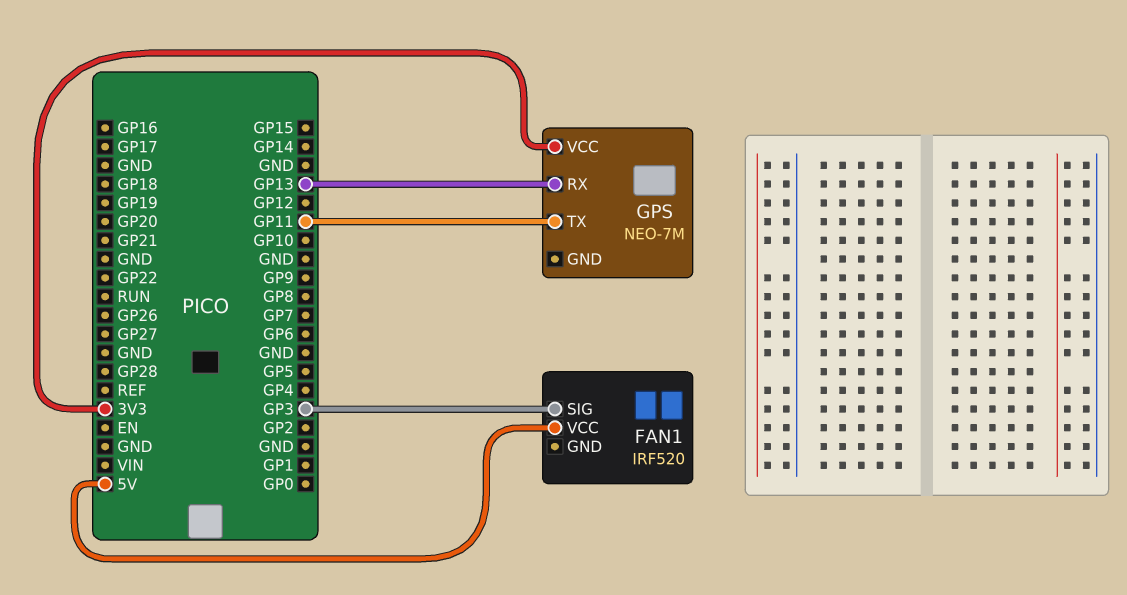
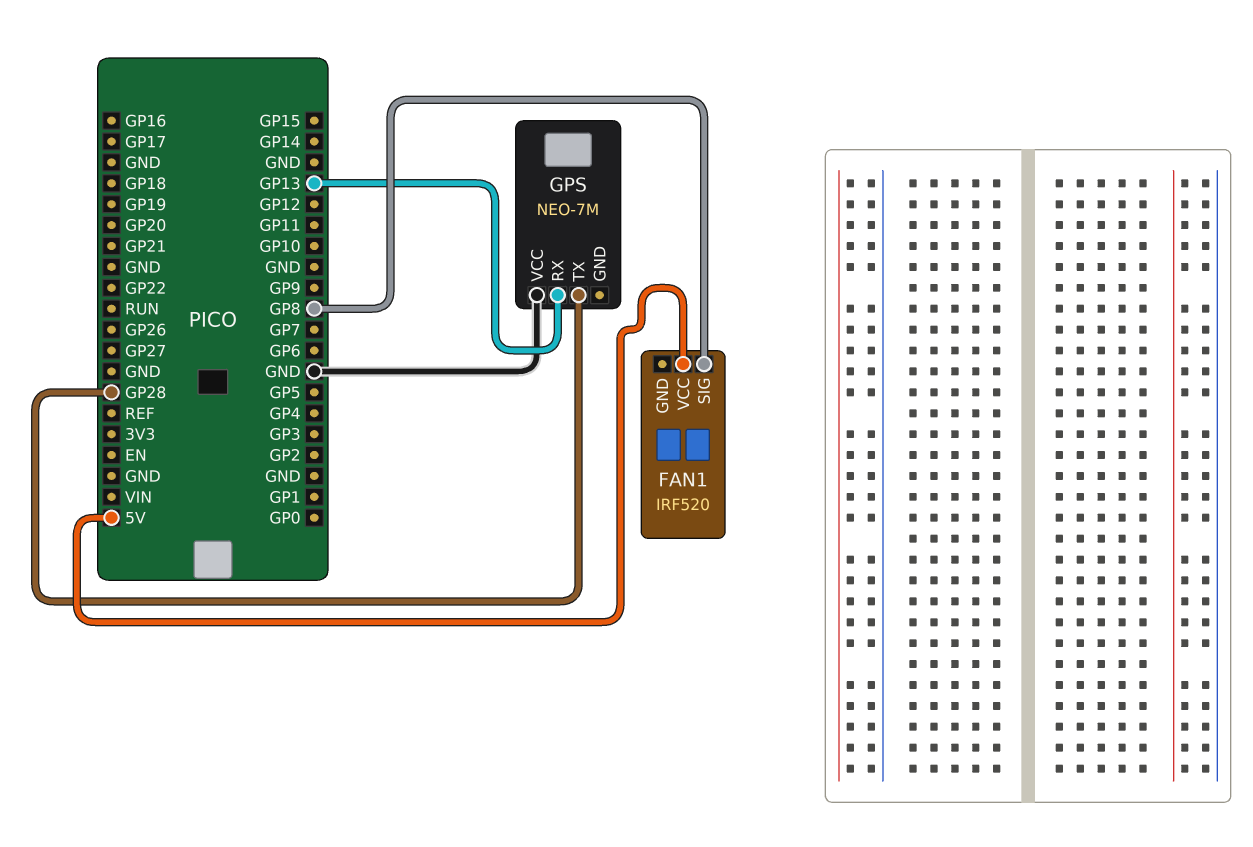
FAN1 pin SIG: GP3 -> GP8
GPS pin TX: GP11 -> GP28
GPS pin VCC: 3V3 -> GND

